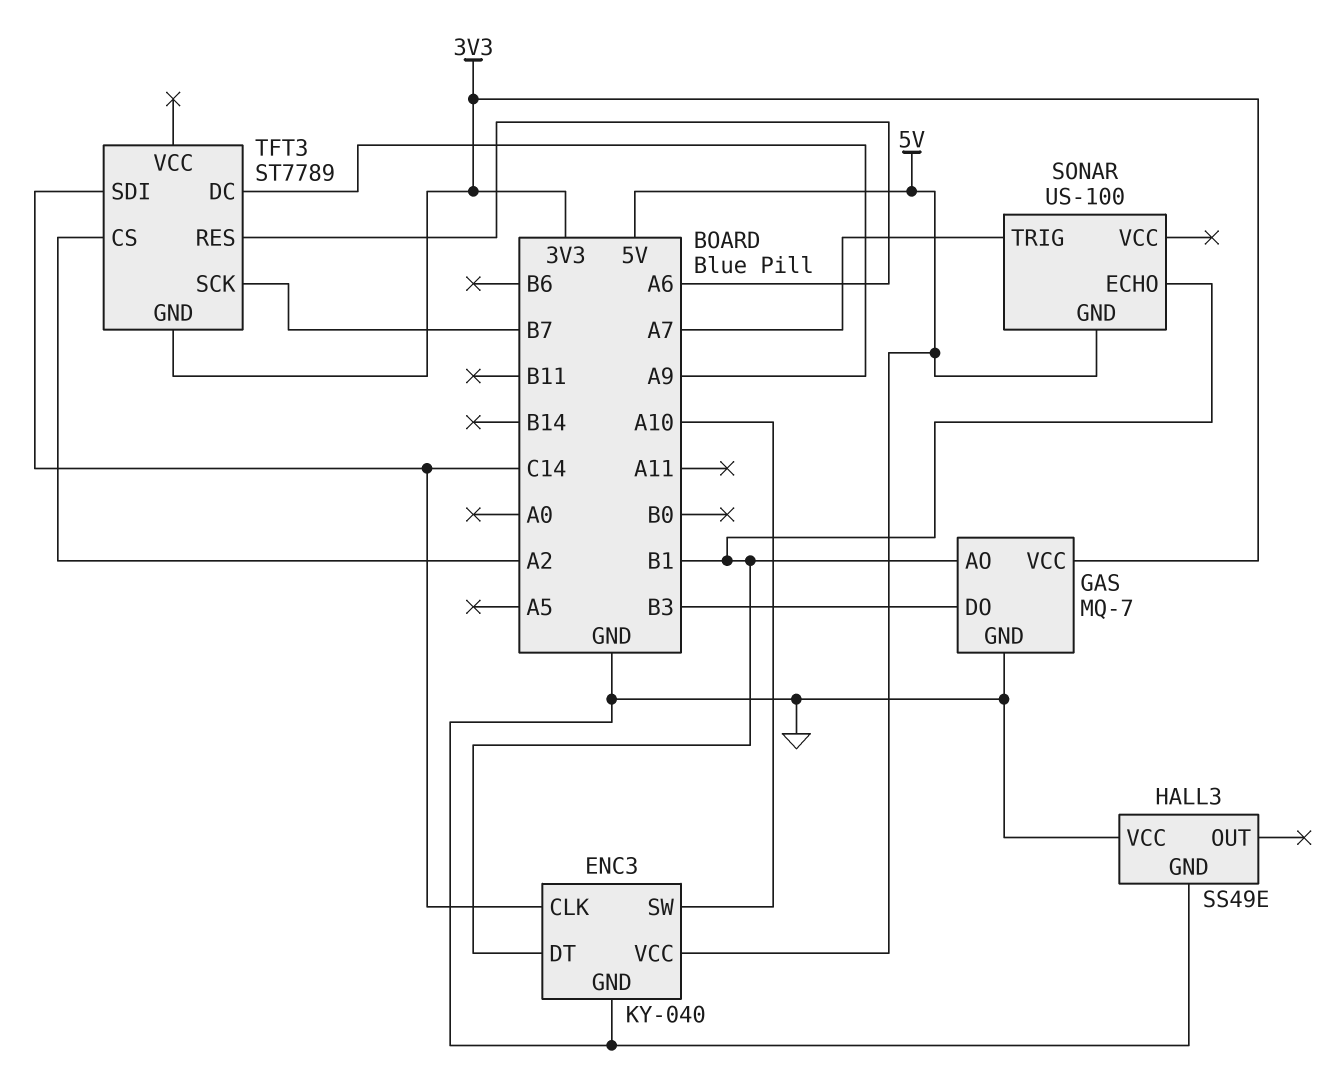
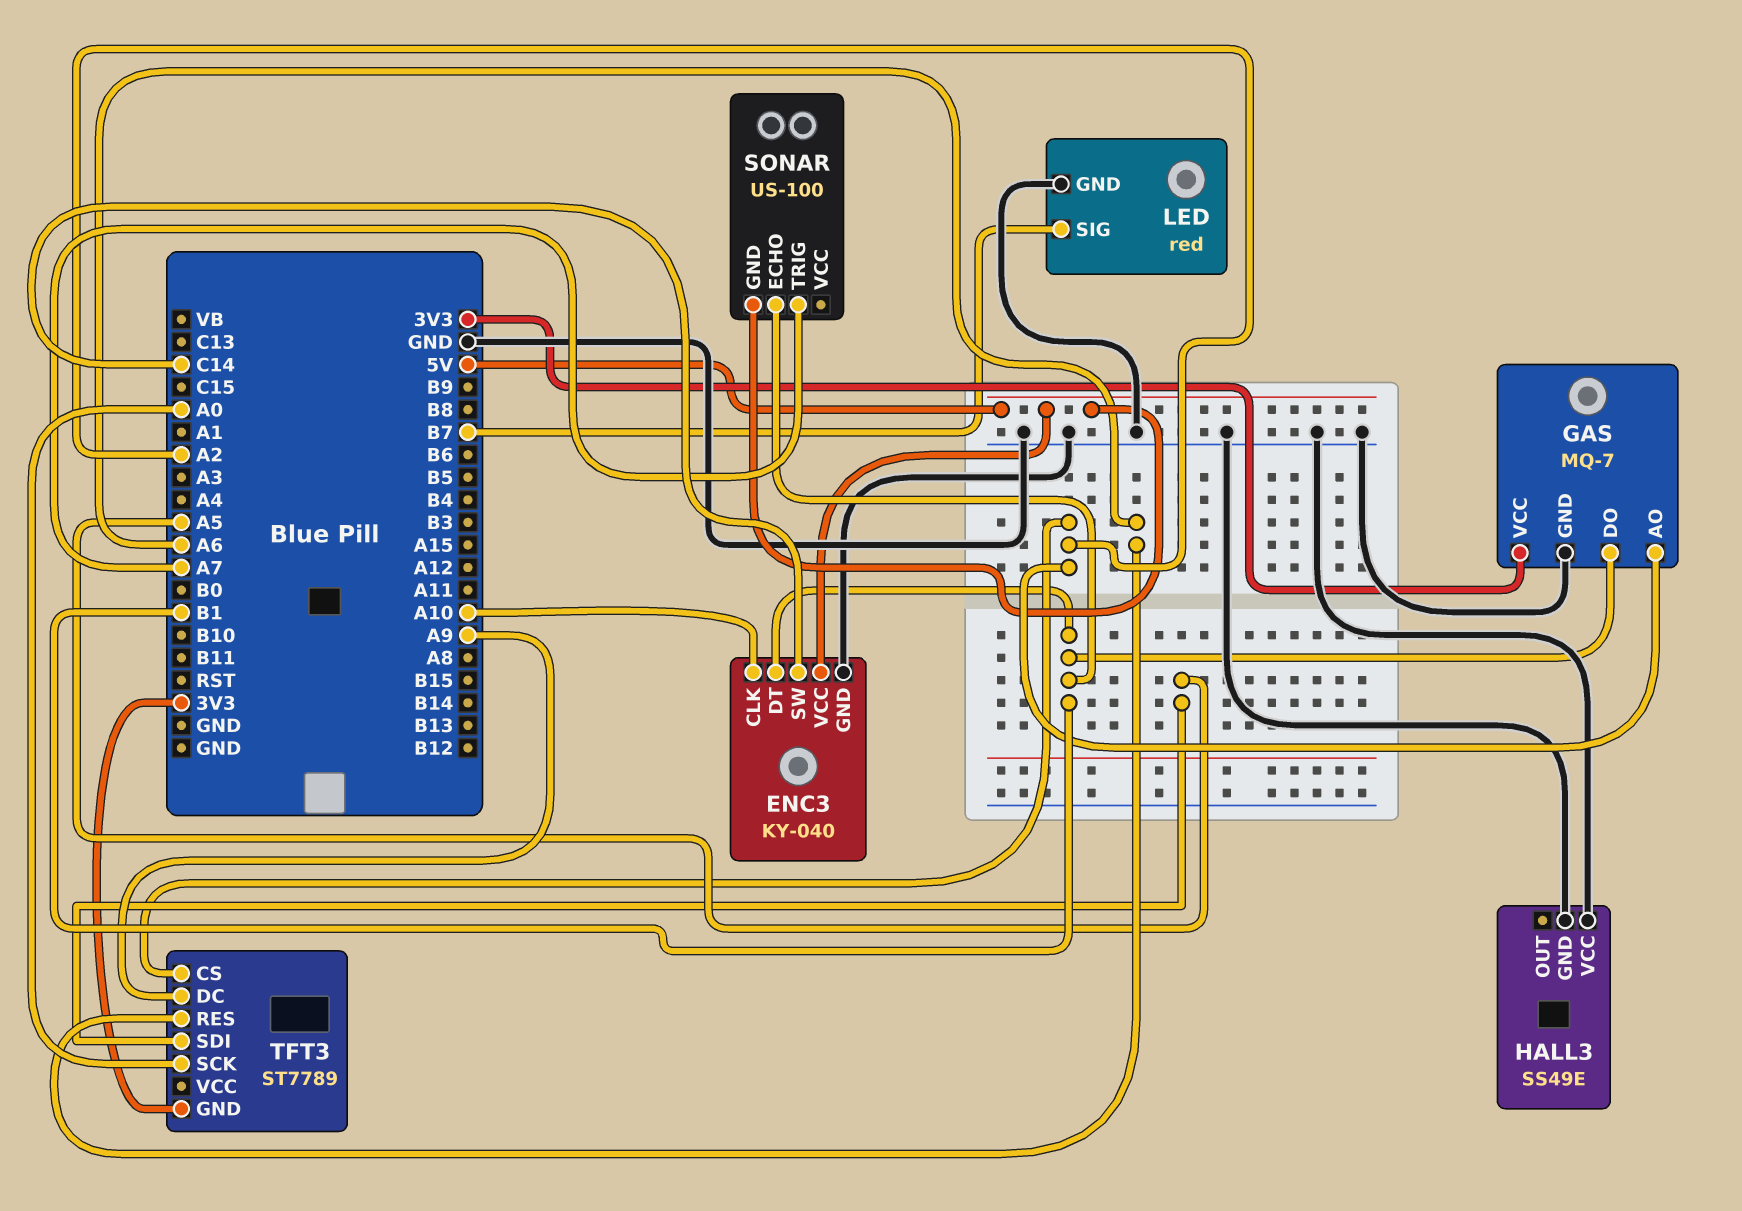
ENC3 pin CLK: C14 -> A10
ENC3 pin SW: A10 -> C14
GAS pin AO: B1 -> A2
GAS pin DO: B3 -> B1
LED: none -> red
LED pin GND: none -> GND
LED pin SIG: none -> B7
TFT3 pin SCK: B7 -> A0
TFT3 pin SDI: C14 -> A5

